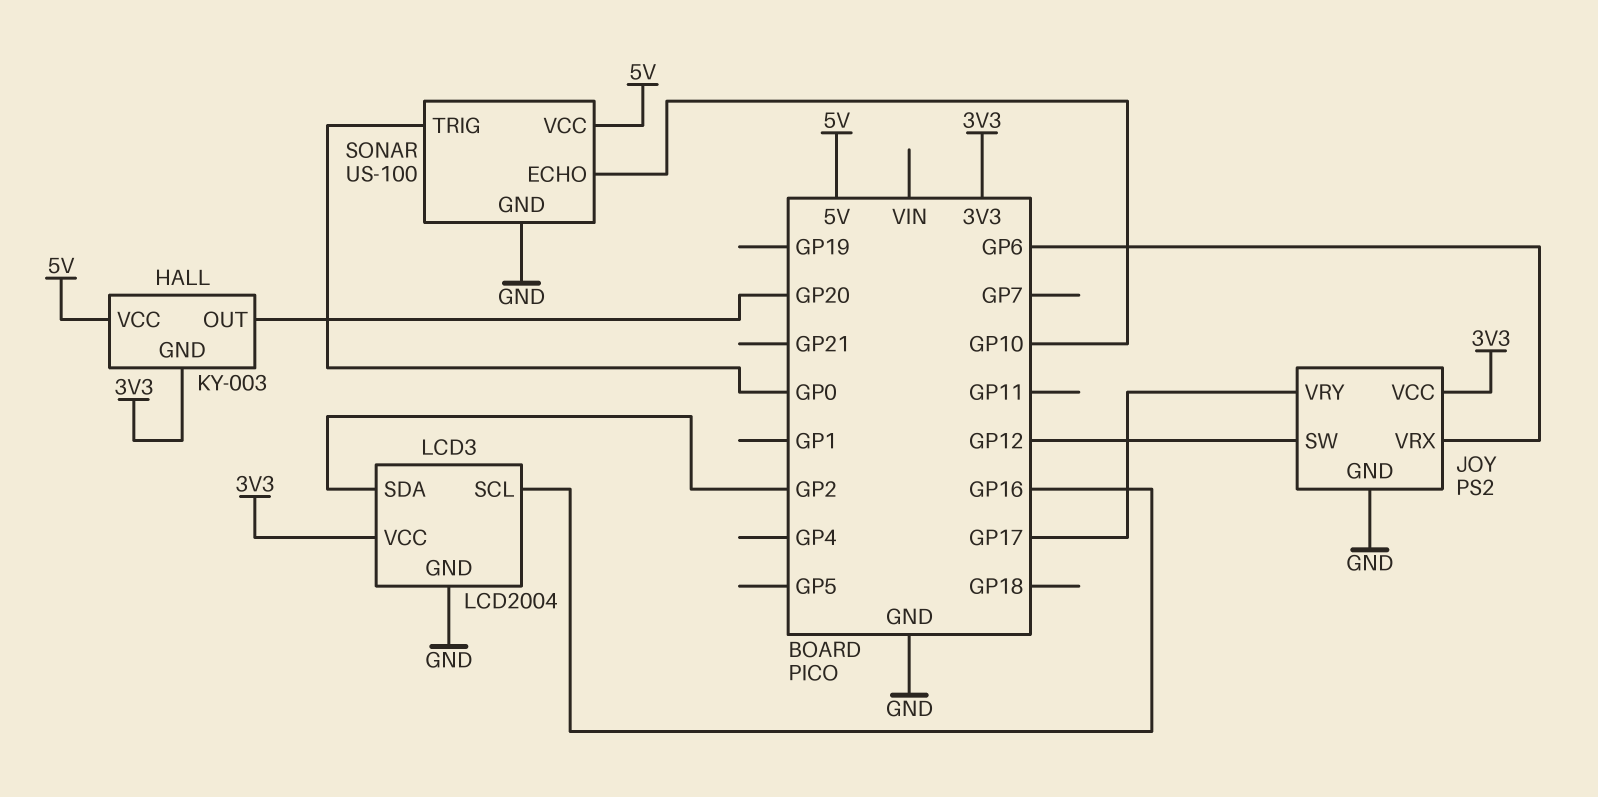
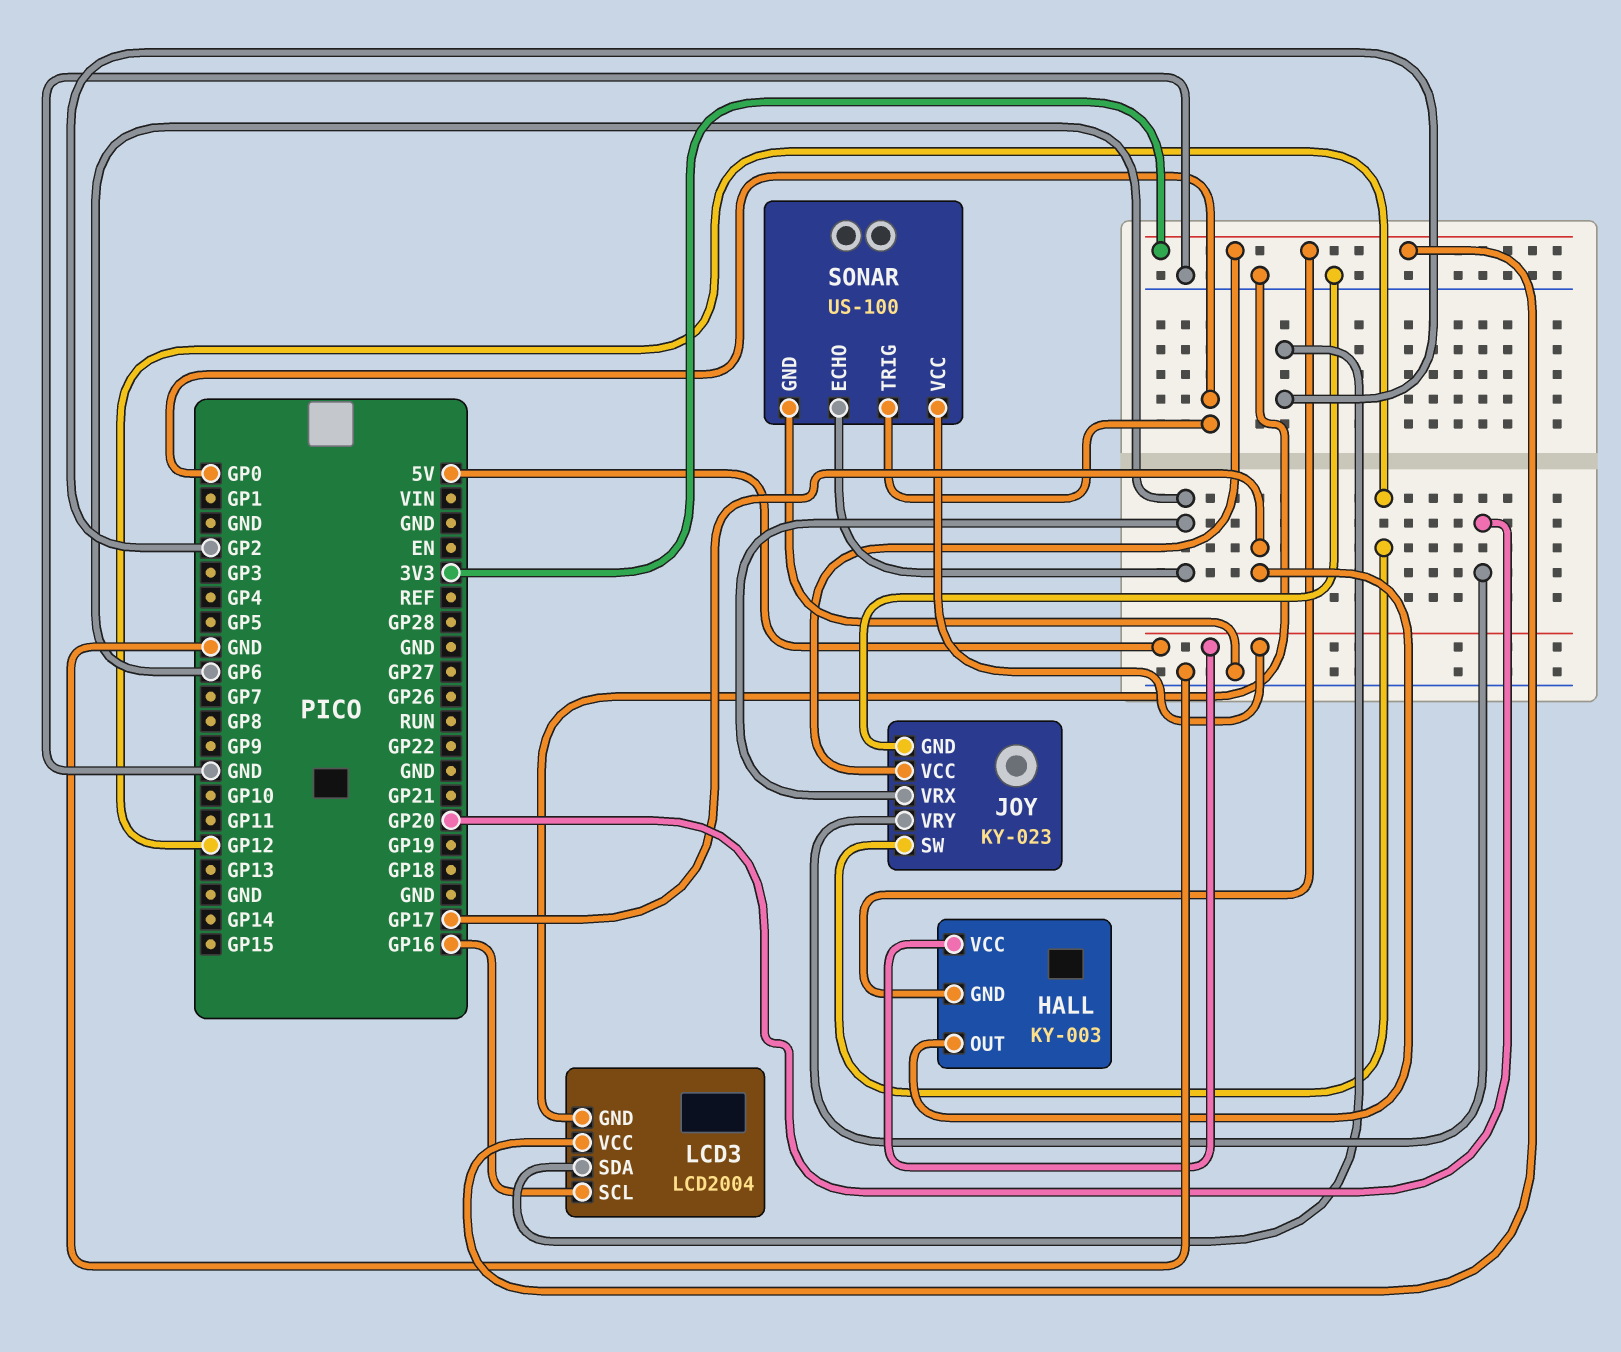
HALL pin OUT: GP20 -> GP17
JOY: PS2 -> KY-023
JOY pin VRY: GP17 -> GP20
SONAR pin ECHO: GP10 -> GP6

